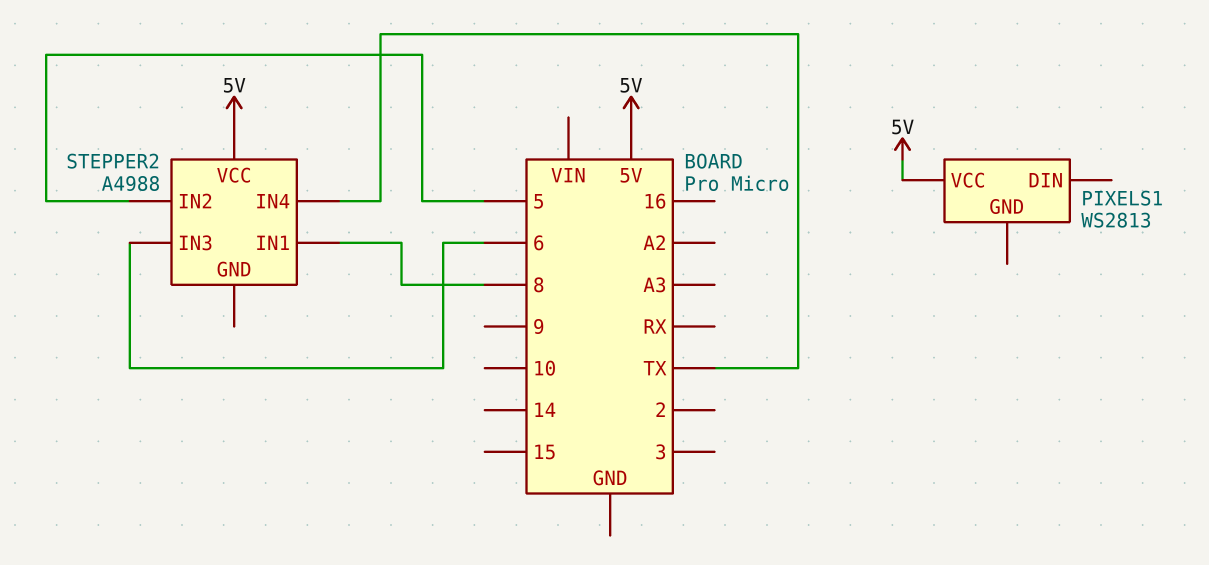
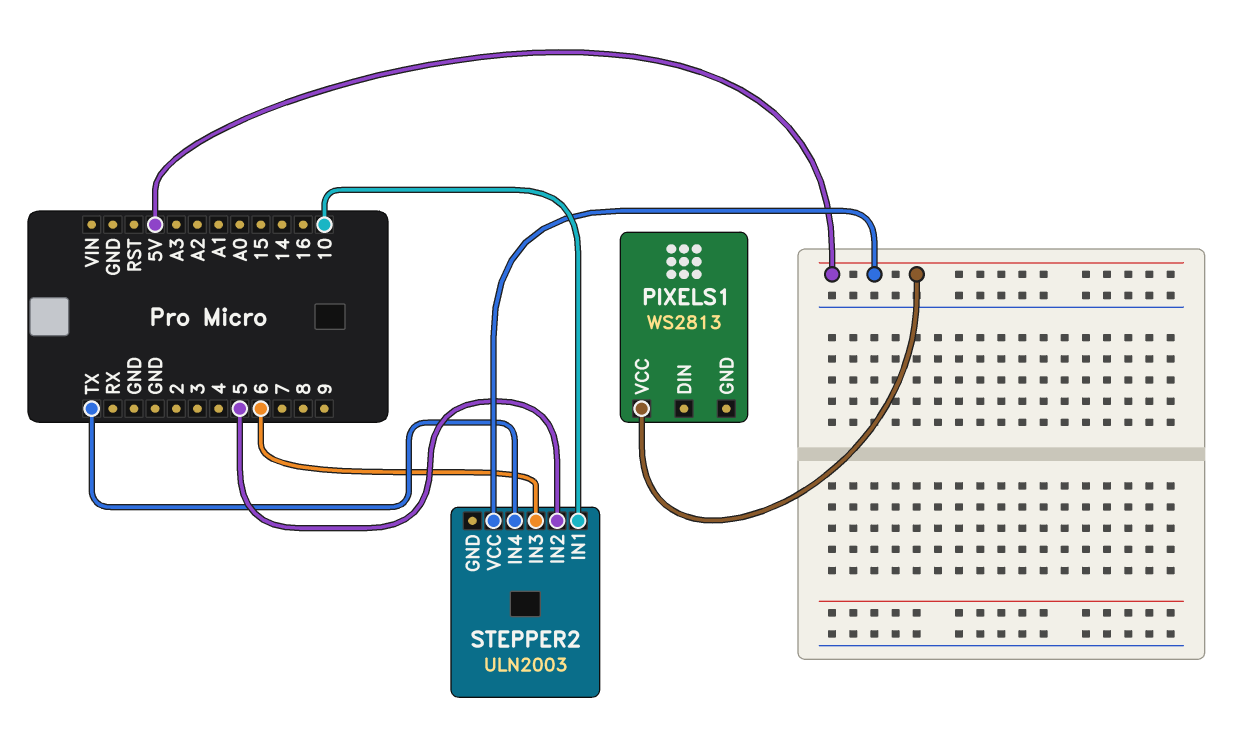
STEPPER2: A4988 -> ULN2003
STEPPER2 pin IN1: 8 -> 10

